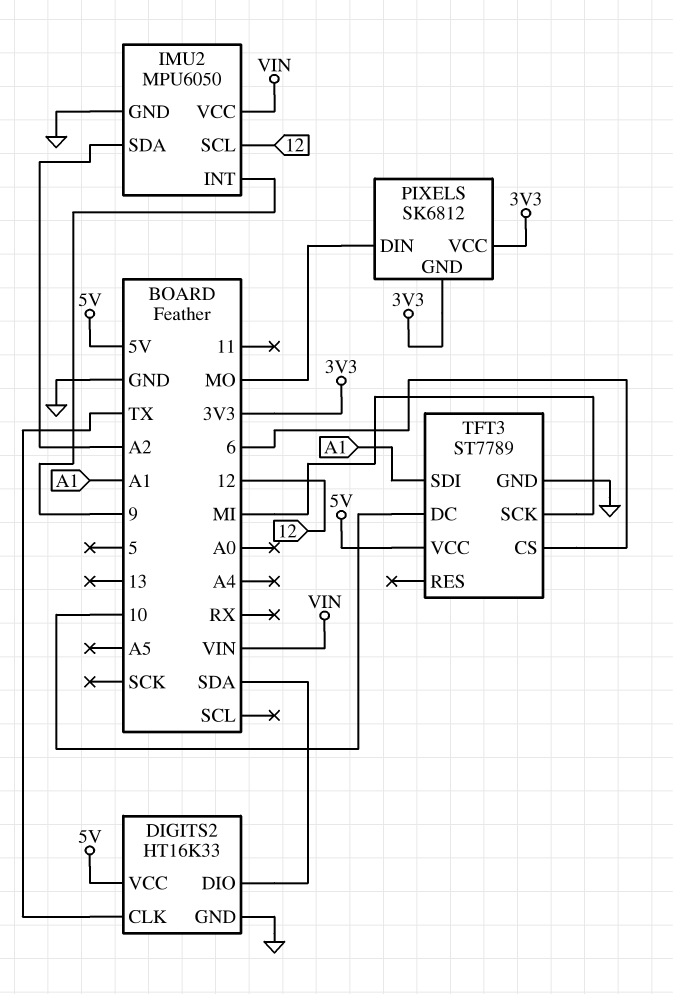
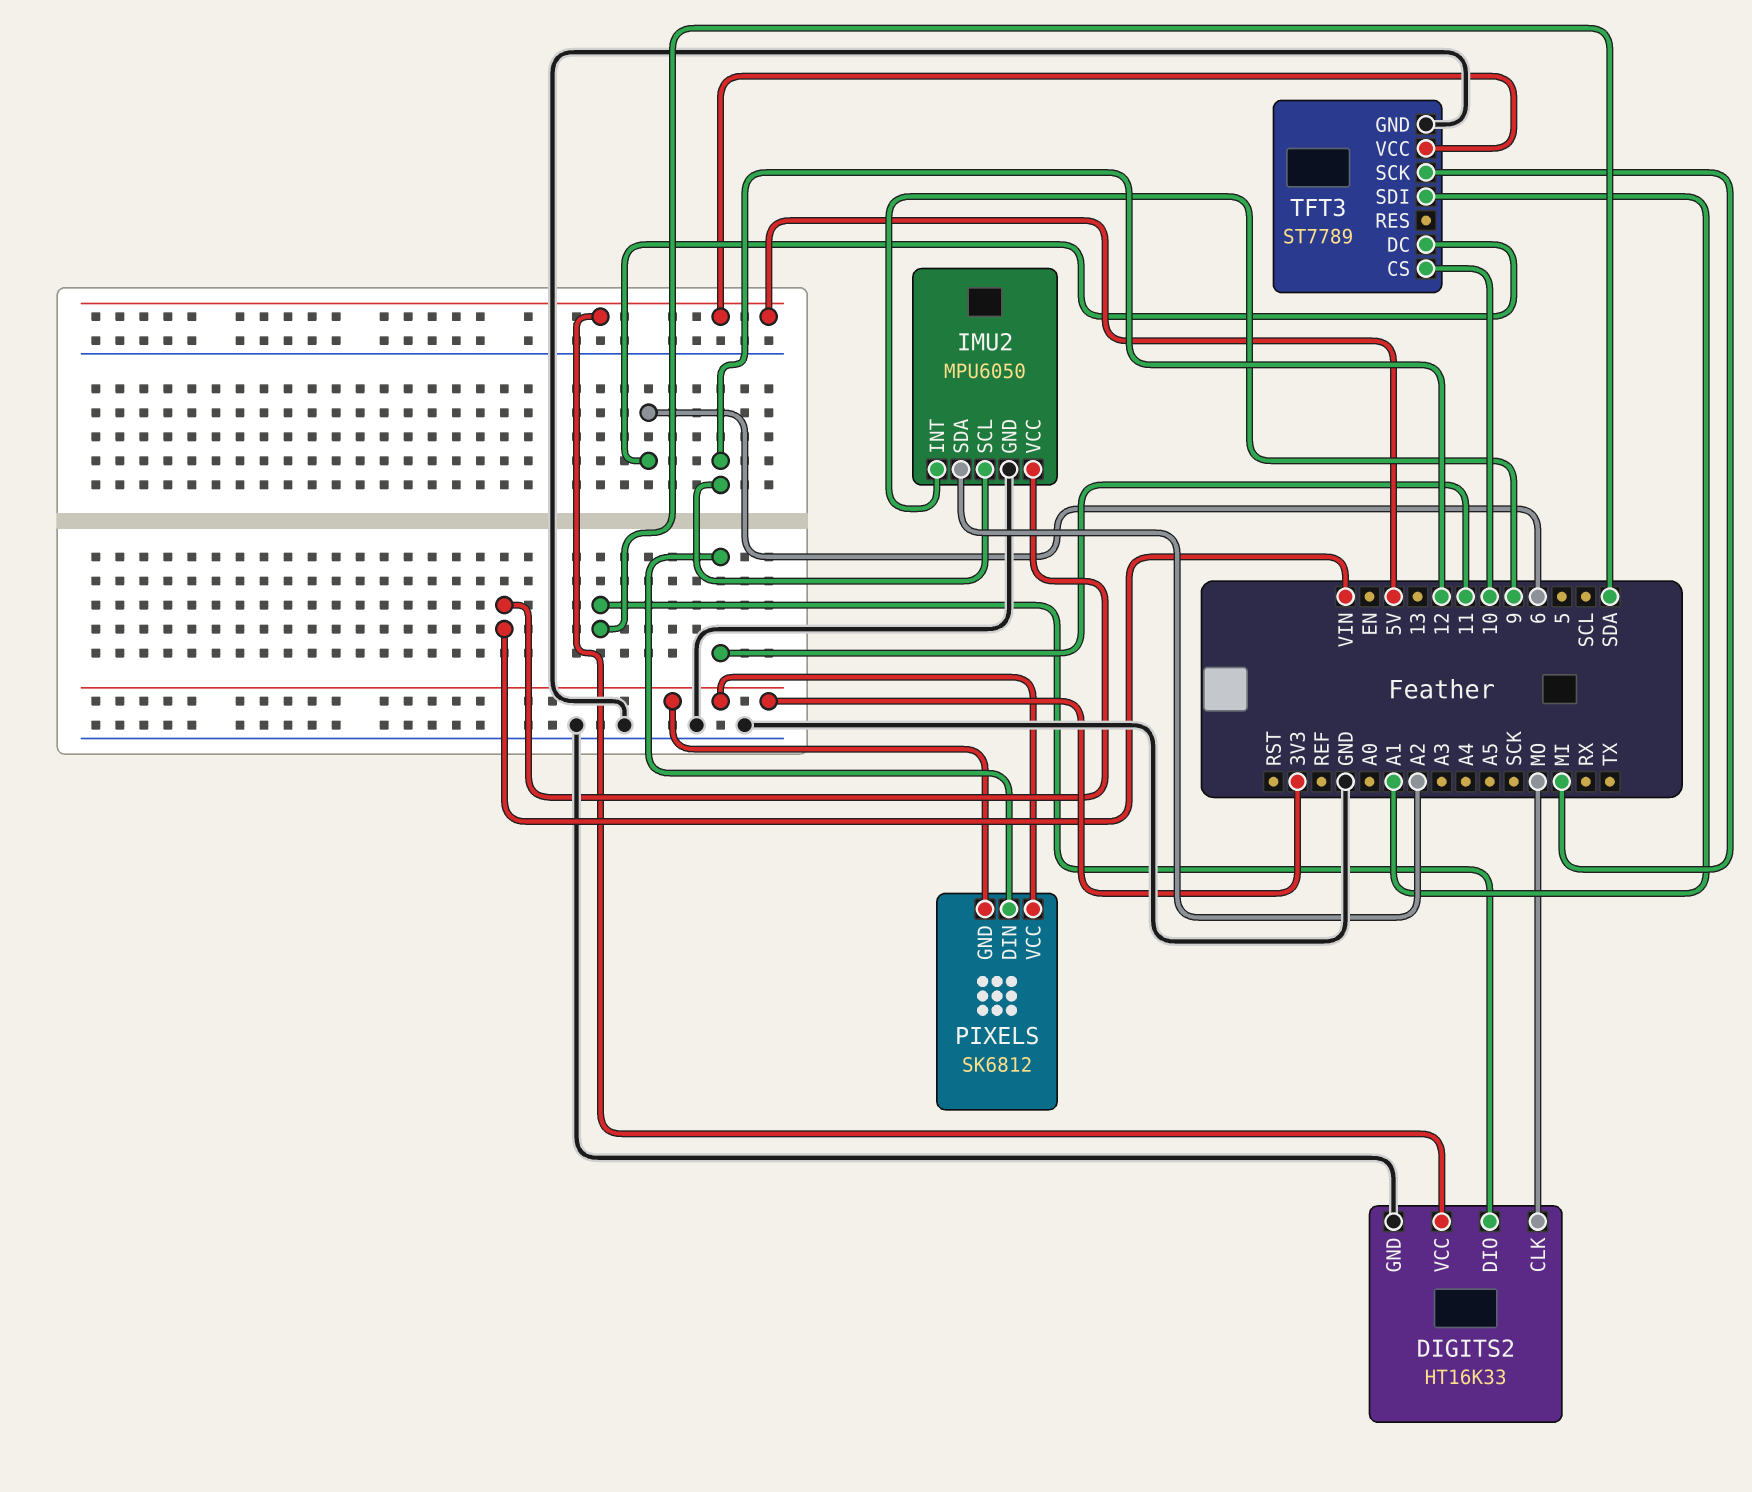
DIGITS2 pin CLK: TX -> MO
PIXELS pin DIN: MO -> 11
TFT3 pin CS: 6 -> 10
TFT3 pin DC: 10 -> 6

